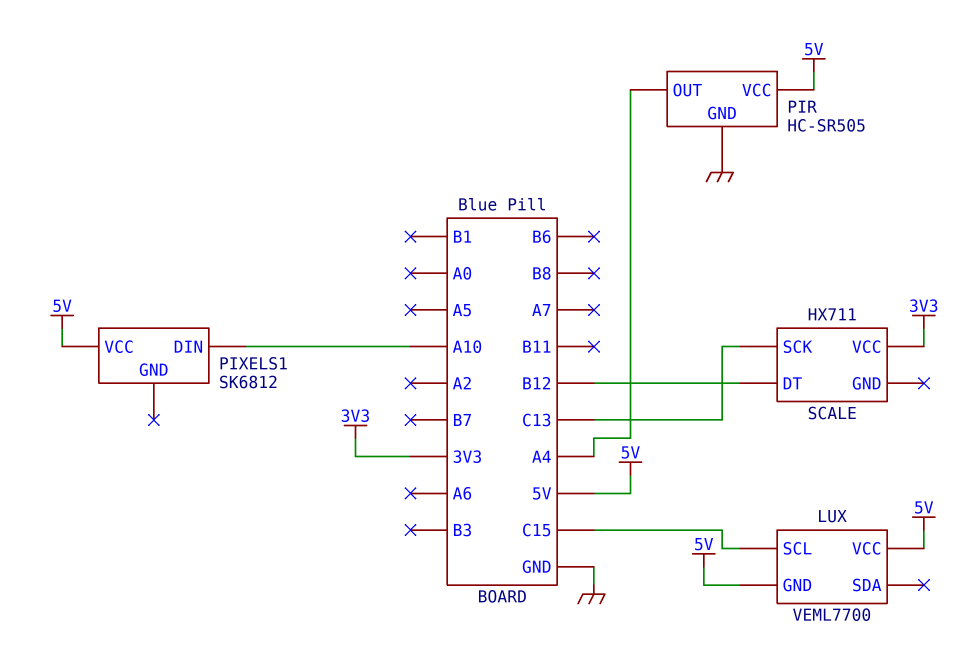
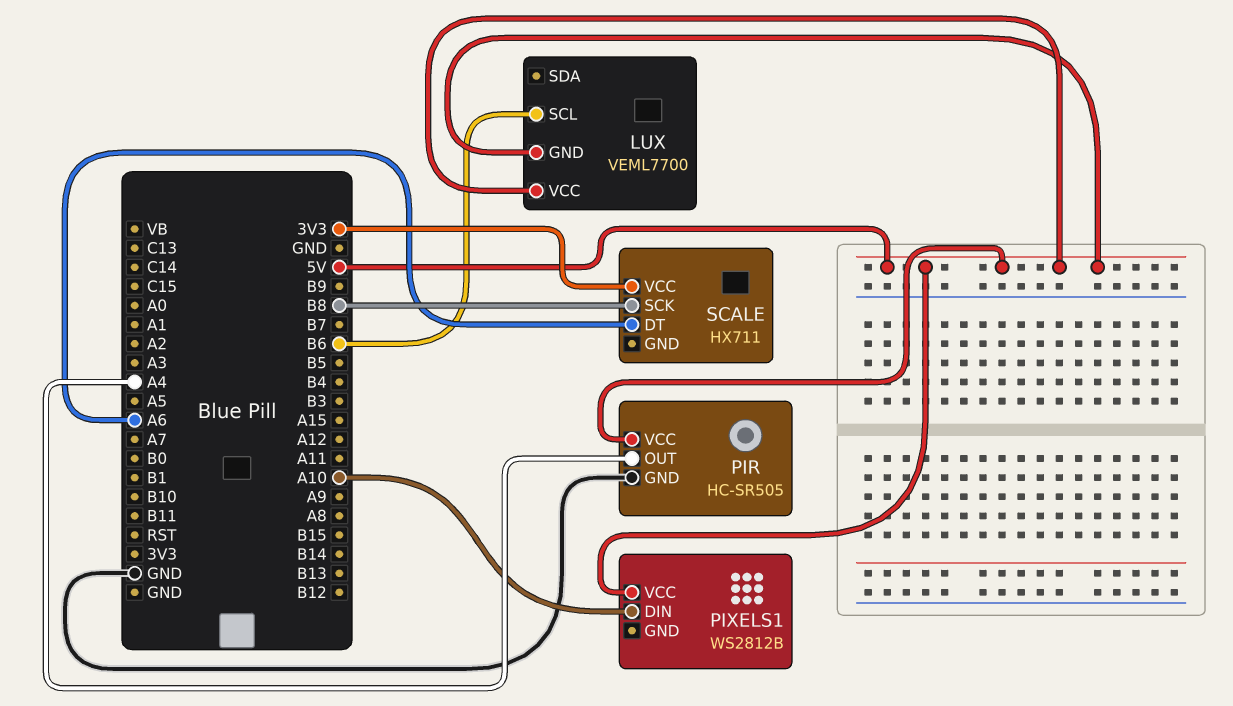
LUX pin SCL: C15 -> B6
PIXELS1: SK6812 -> WS2812B
SCALE pin DT: B12 -> A6
SCALE pin SCK: C13 -> B8

